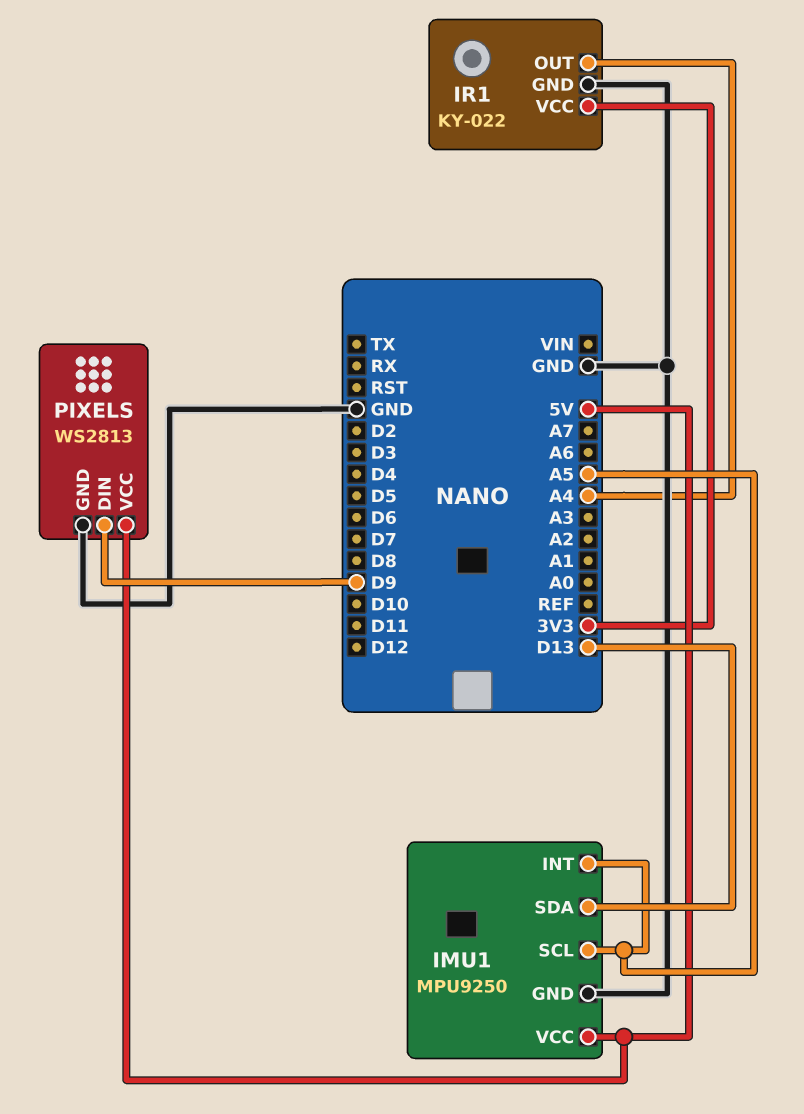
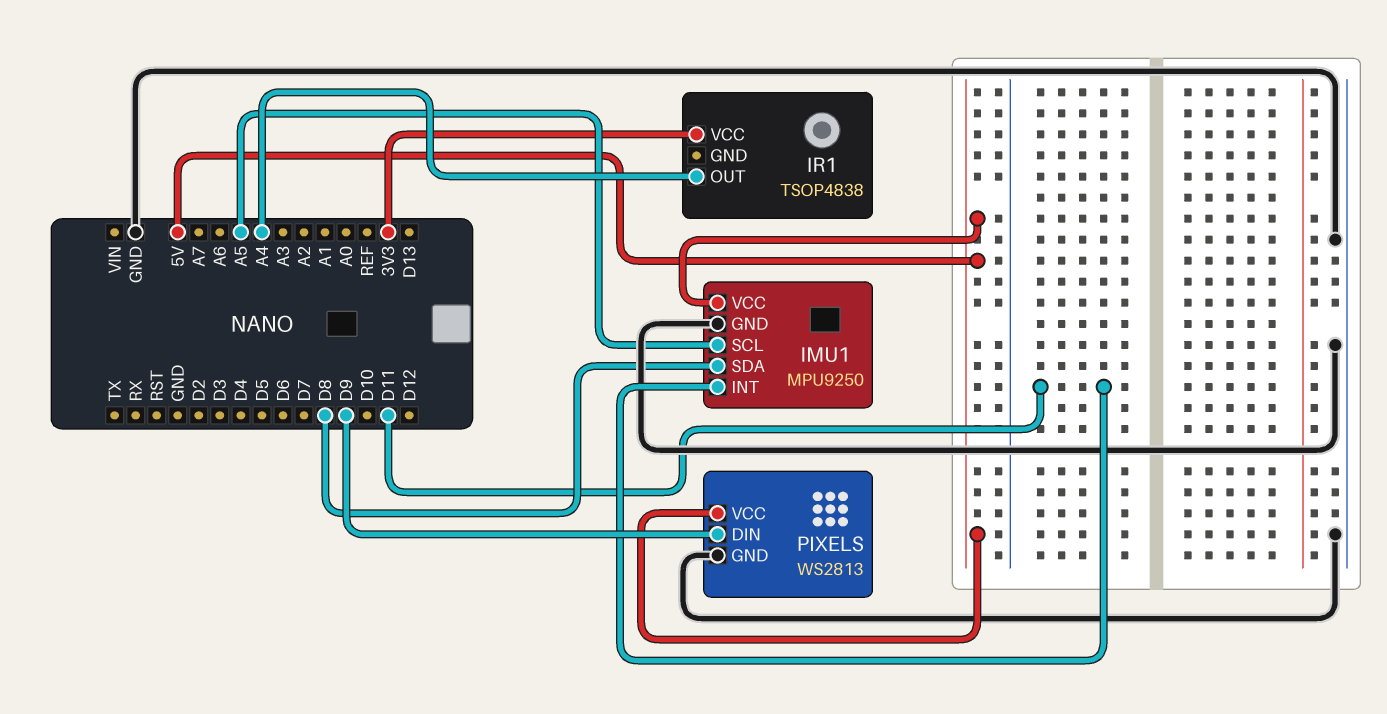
IMU1 pin INT: A5 -> D11
IMU1 pin SDA: D13 -> D8
IR1: KY-022 -> TSOP4838
IR1 pin GND: GND -> none

